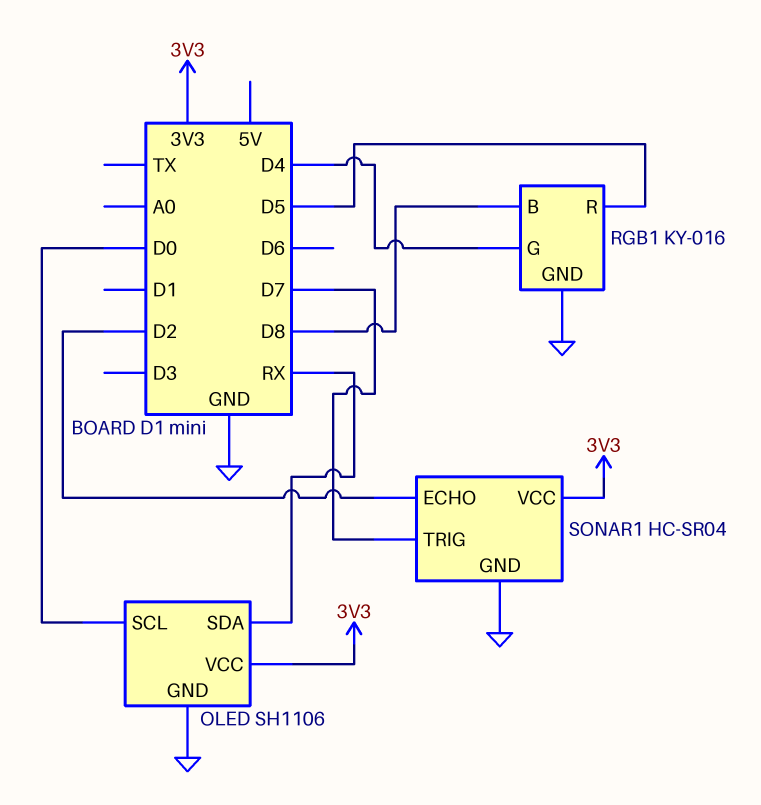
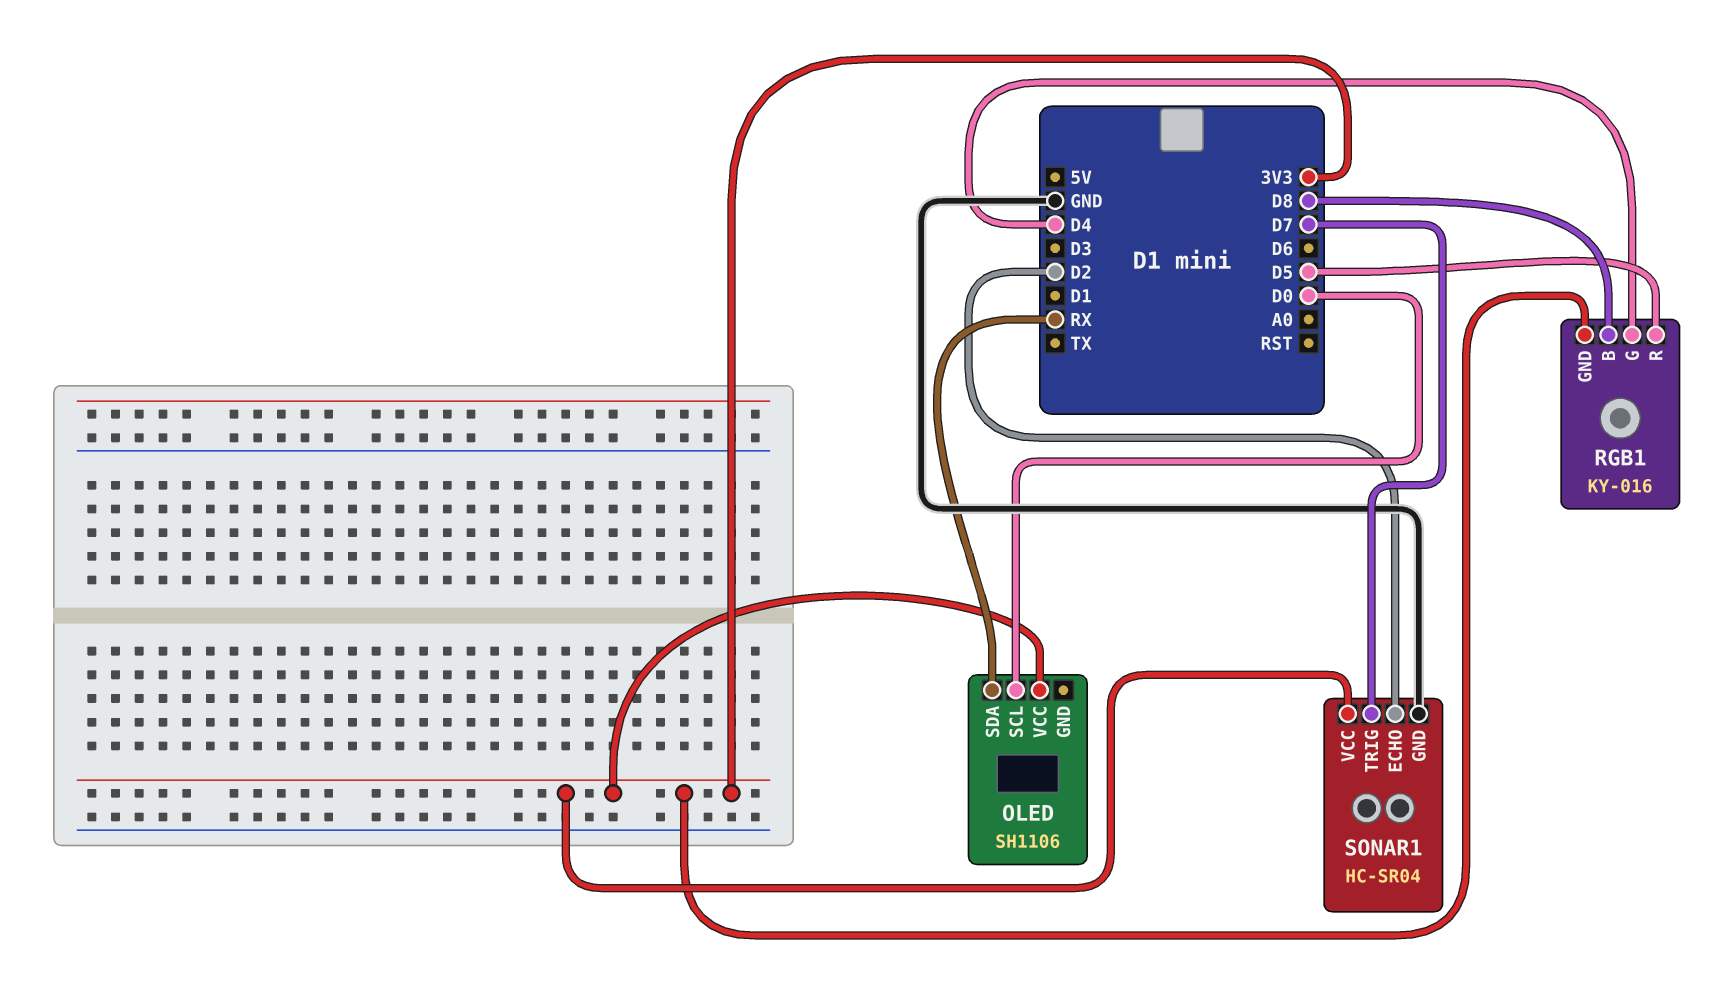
OLED pin GND: GND -> none
RGB1 pin GND: GND -> 3V3

